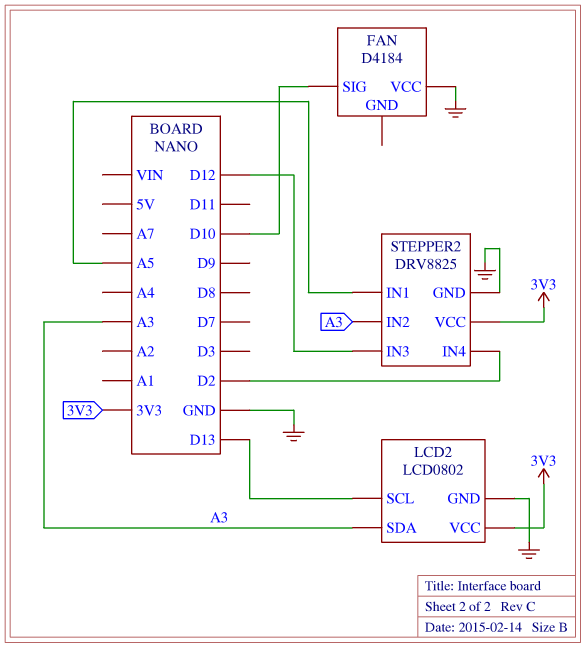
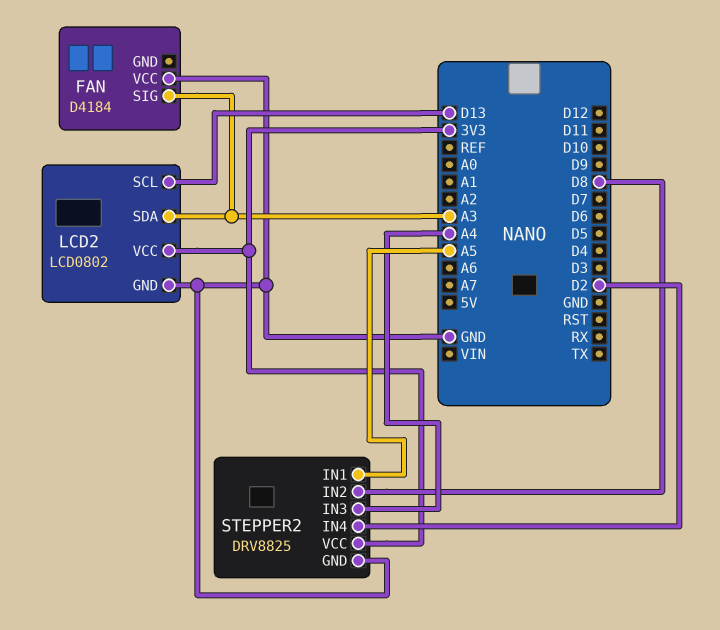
FAN pin SIG: D10 -> A3
STEPPER2 pin IN2: A3 -> D8
STEPPER2 pin IN3: D12 -> A4

